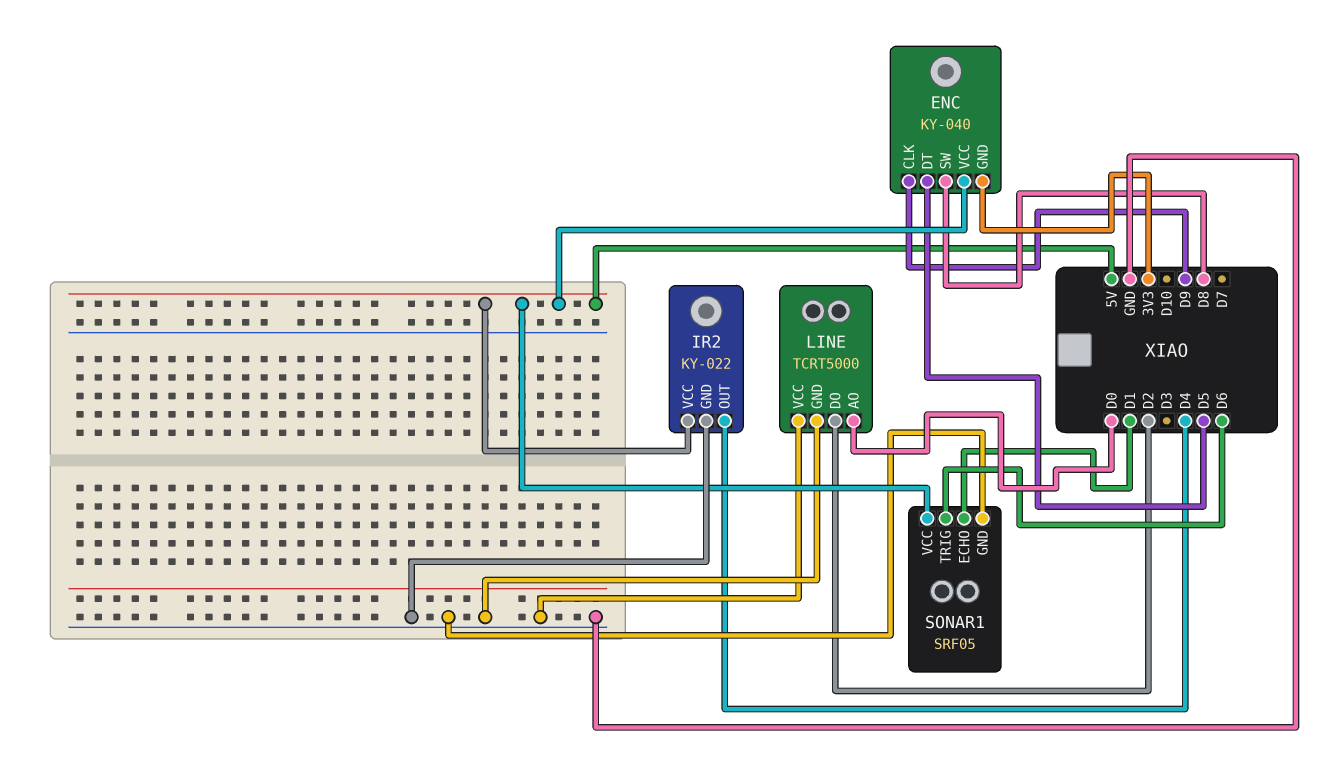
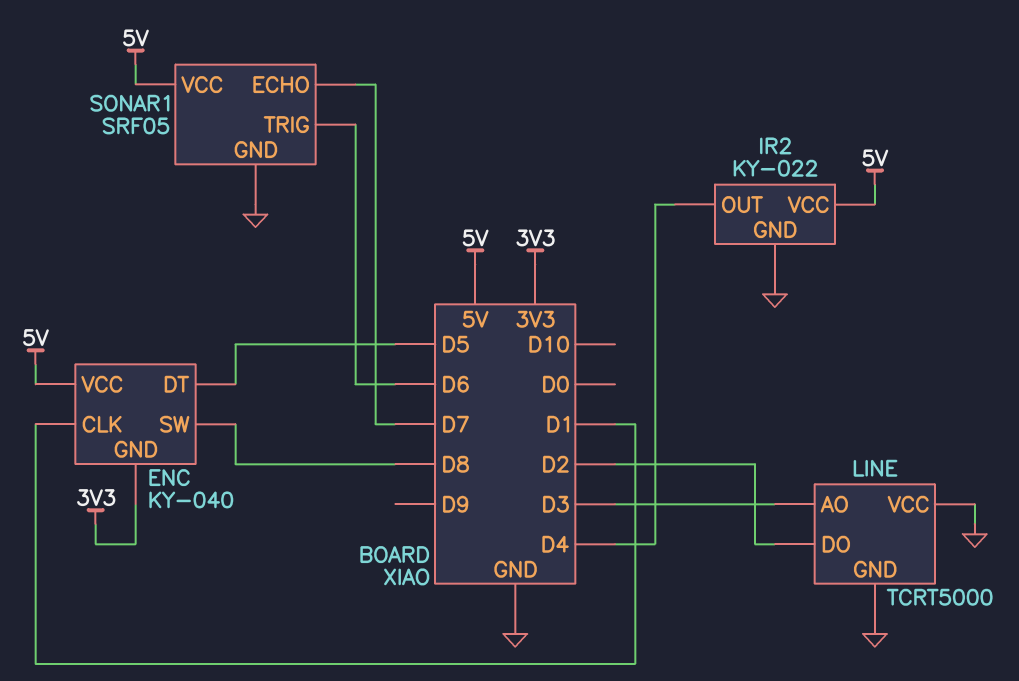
ENC pin CLK: D9 -> D1
LINE pin AO: D0 -> D3
SONAR1 pin ECHO: D1 -> D7

